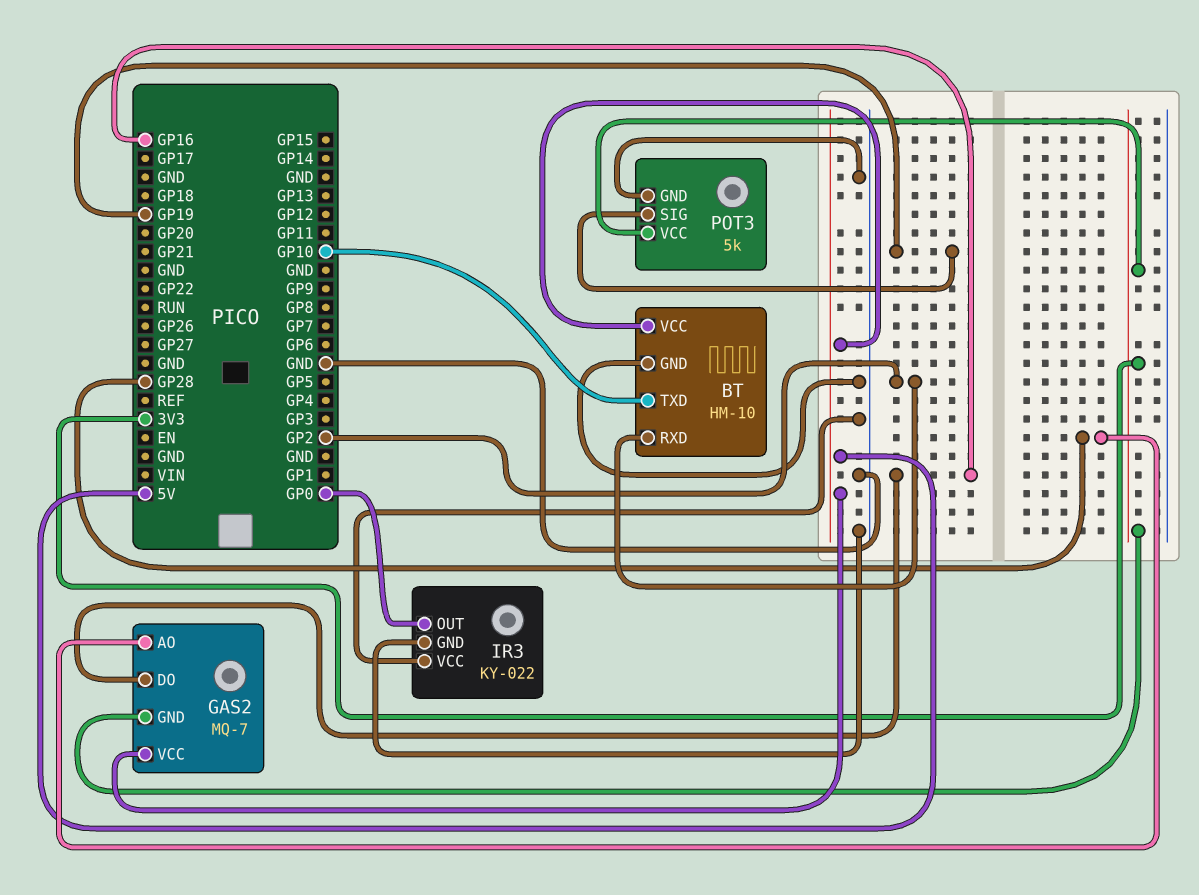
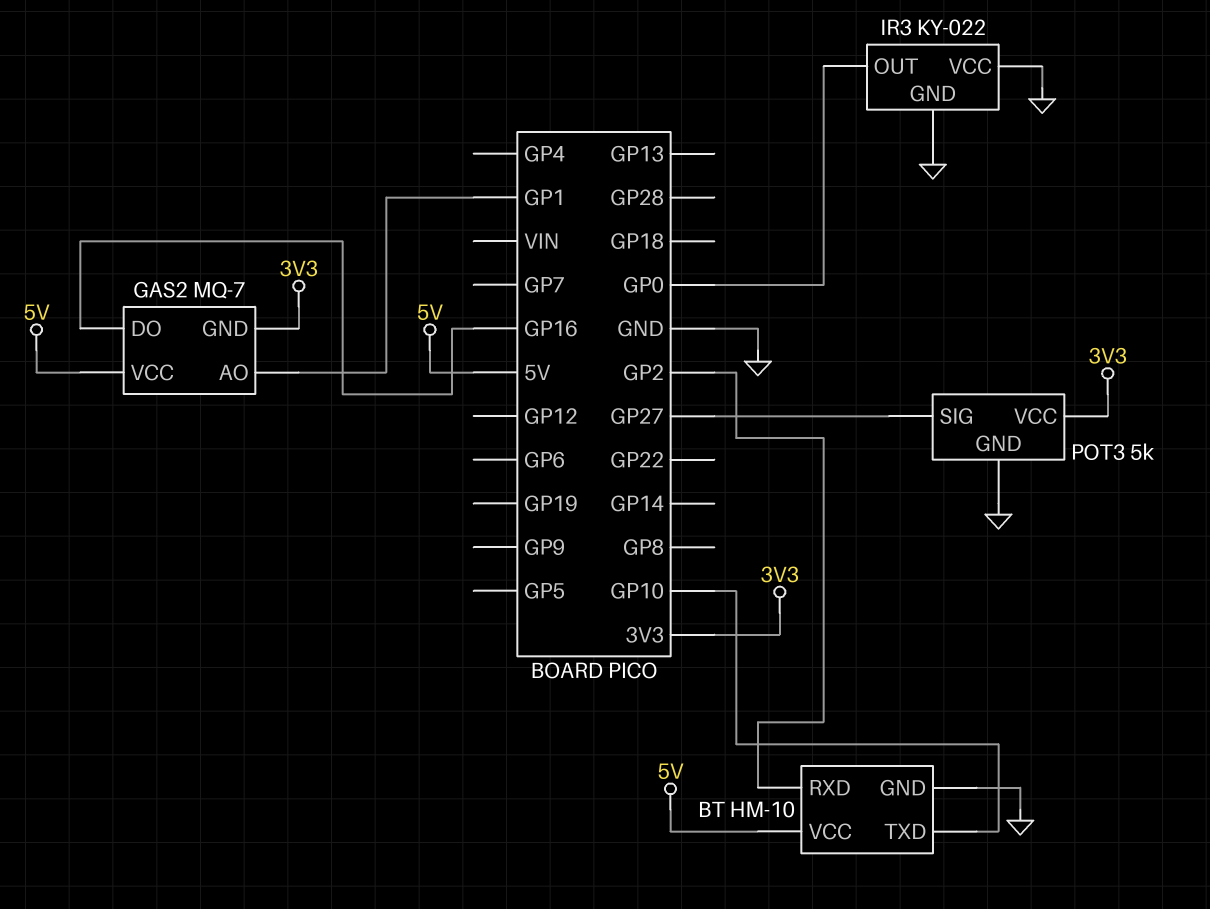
GAS2 pin AO: GP28 -> GP1
POT3 pin SIG: GP19 -> GP27

